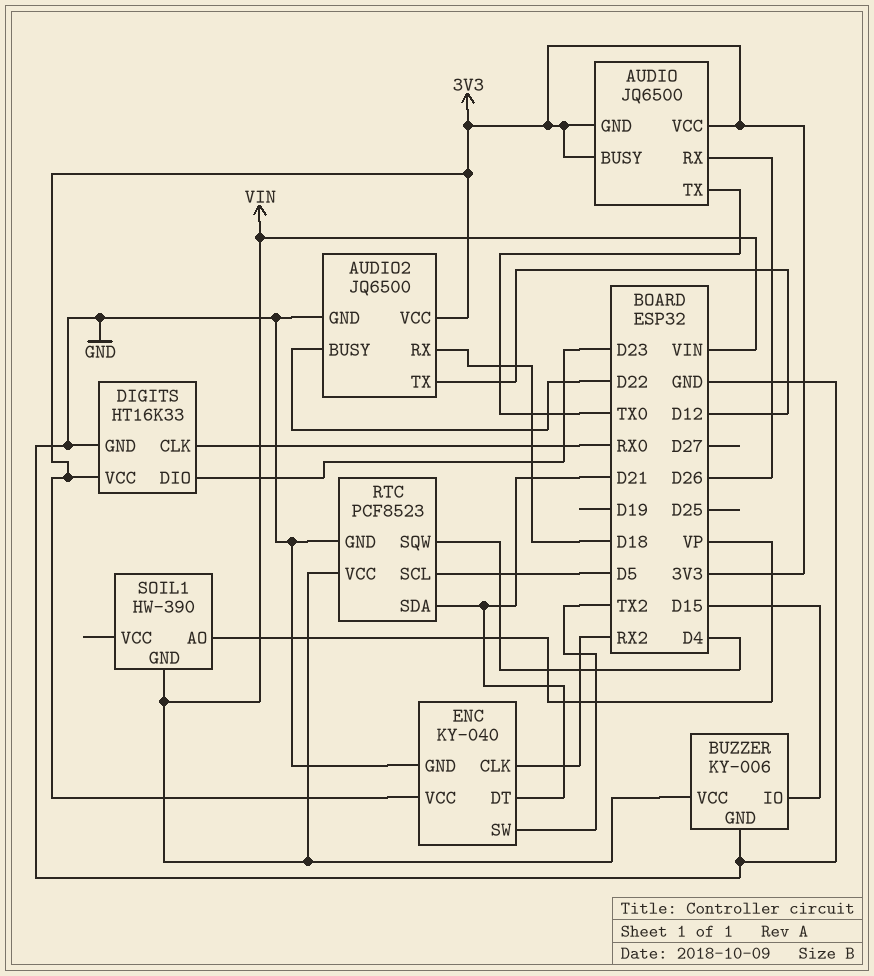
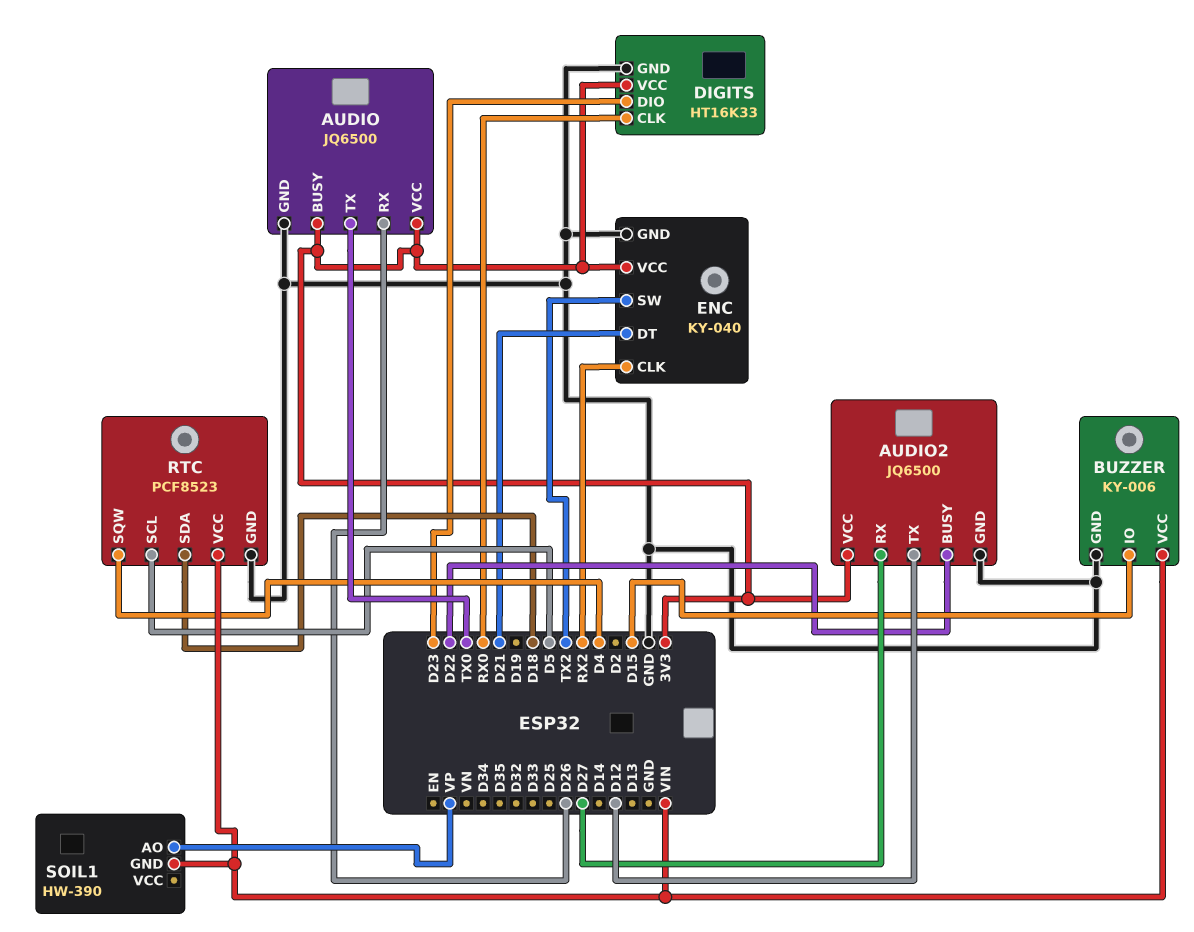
AUDIO pin GND: 3V3 -> GND
AUDIO2 pin RX: D18 -> D27
RTC pin SDA: D21 -> D18

